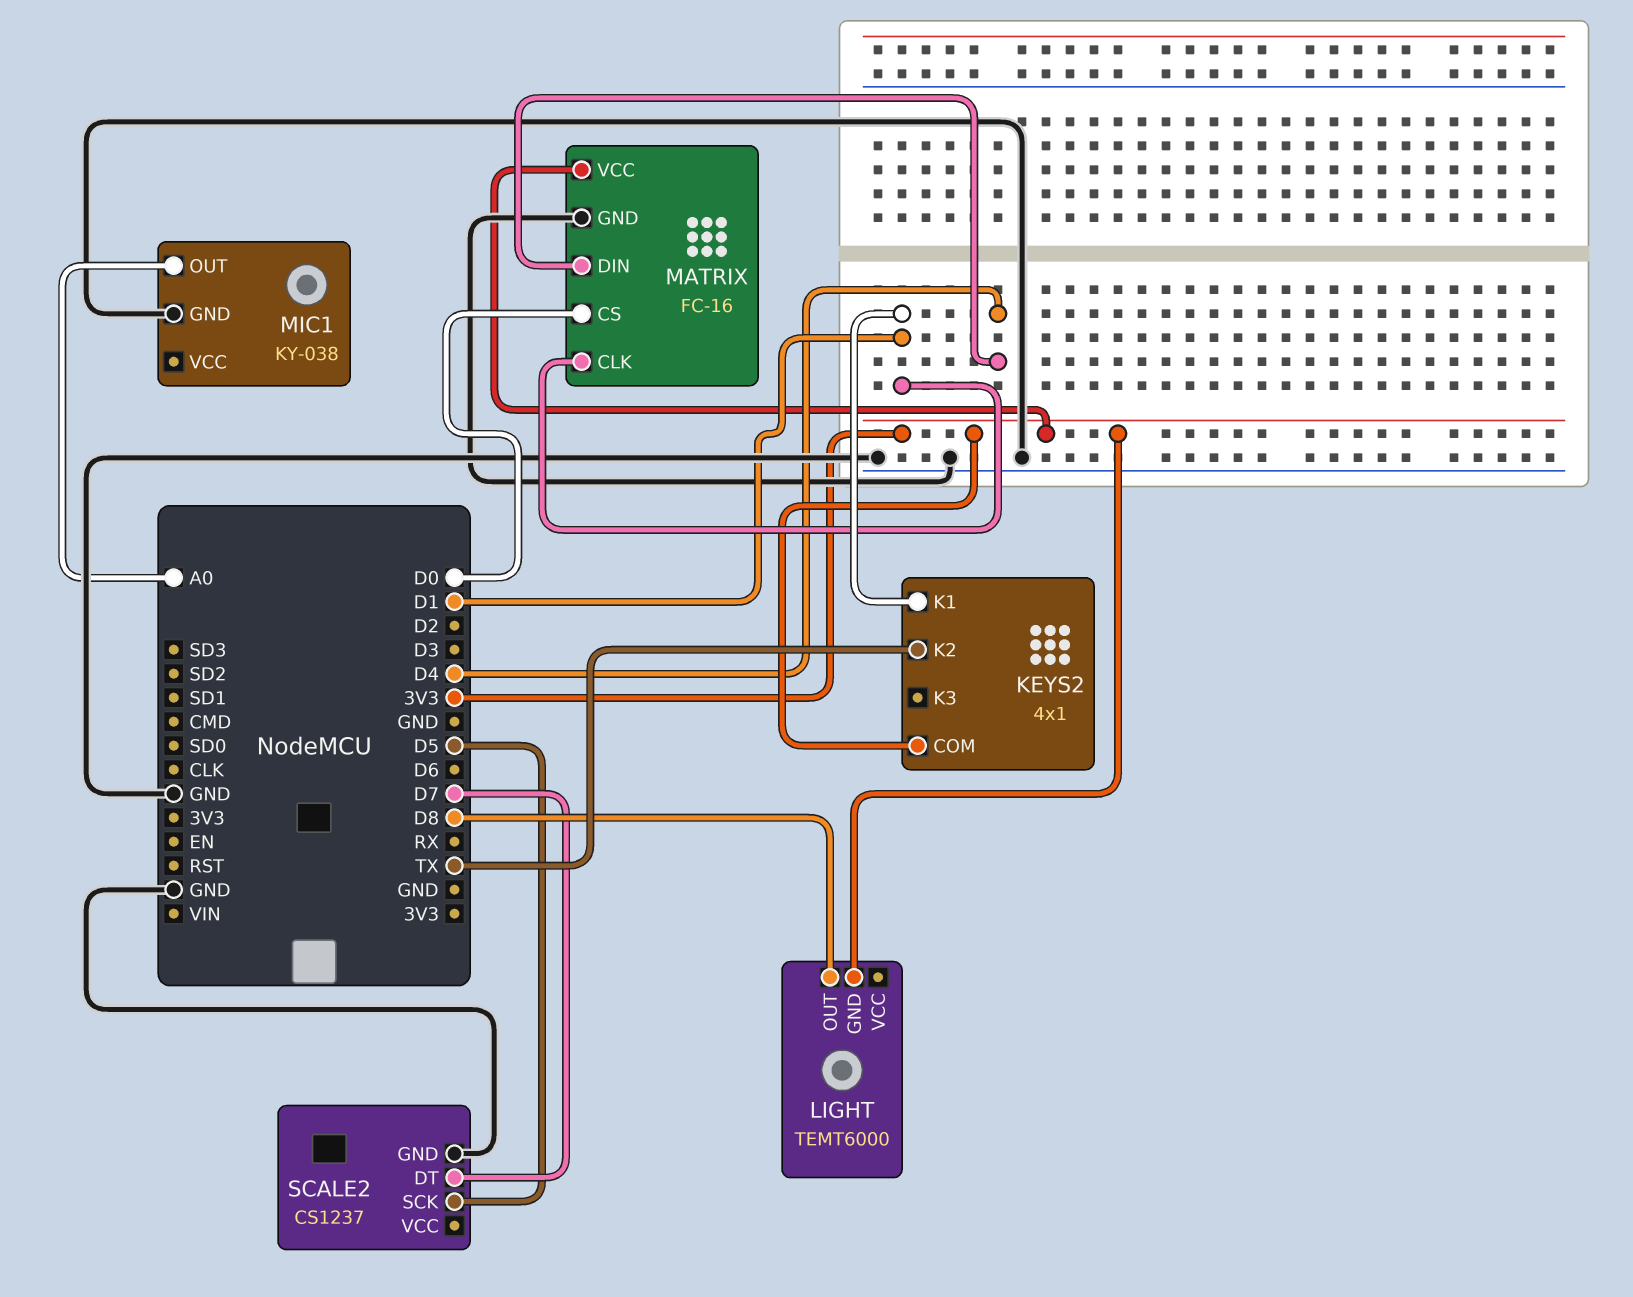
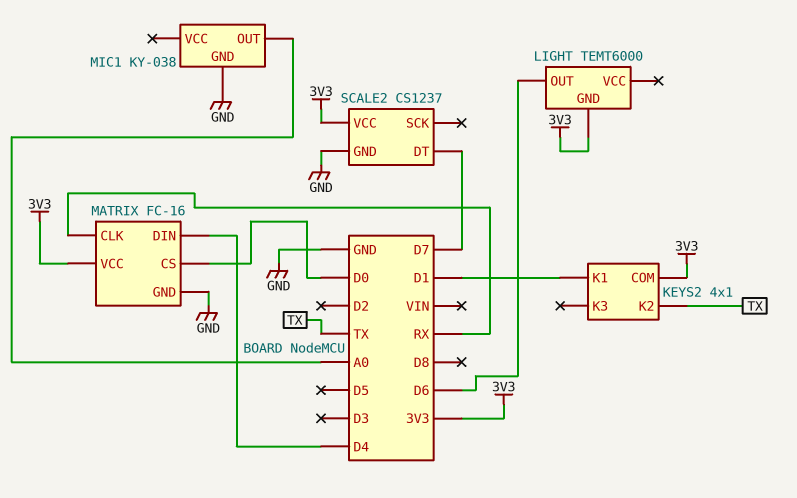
LIGHT pin OUT: D8 -> D6
MATRIX pin CLK: D1 -> RX
SCALE2 pin SCK: D5 -> none
SCALE2 pin VCC: none -> 3V3

